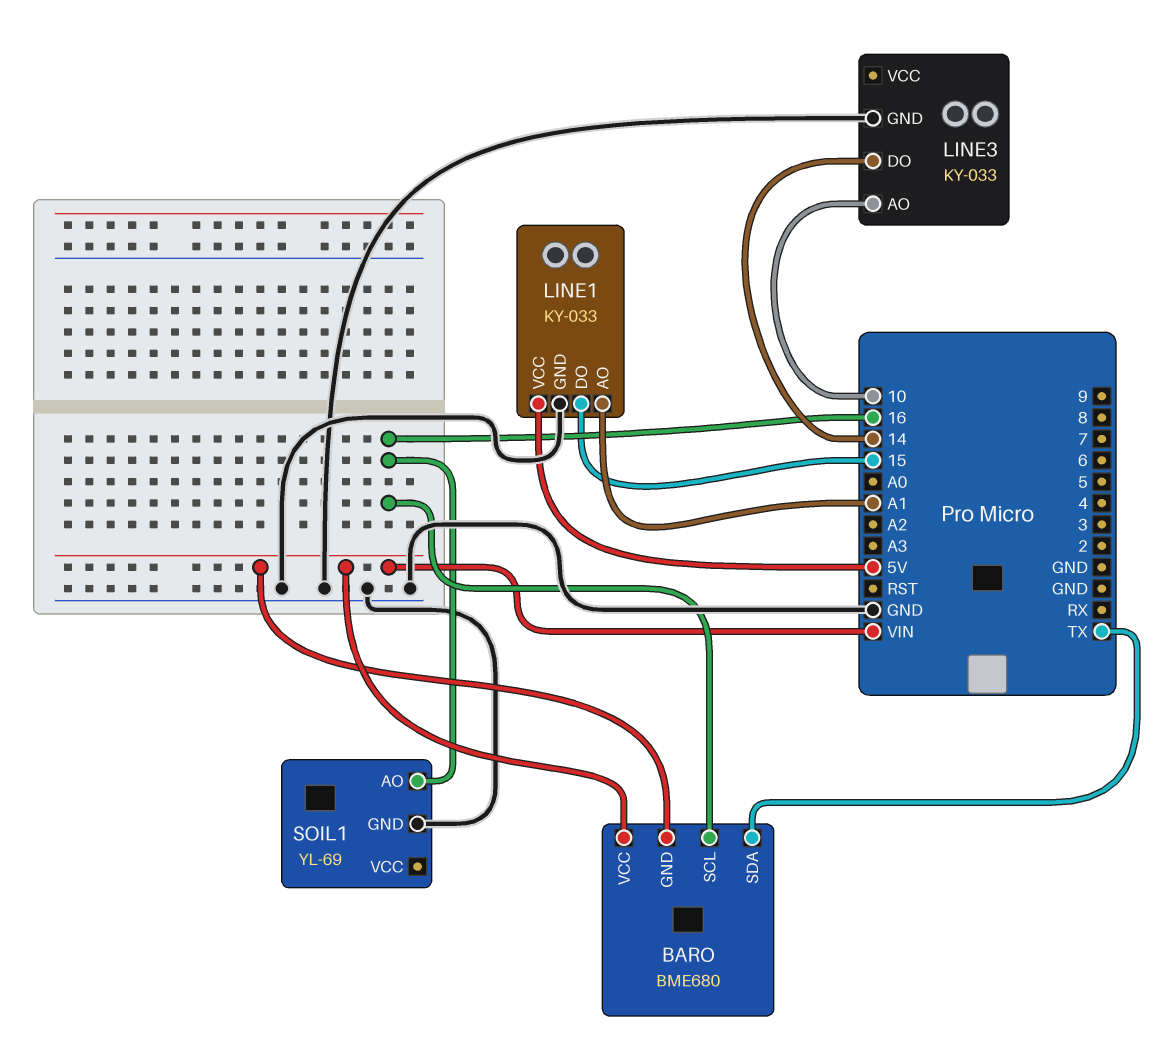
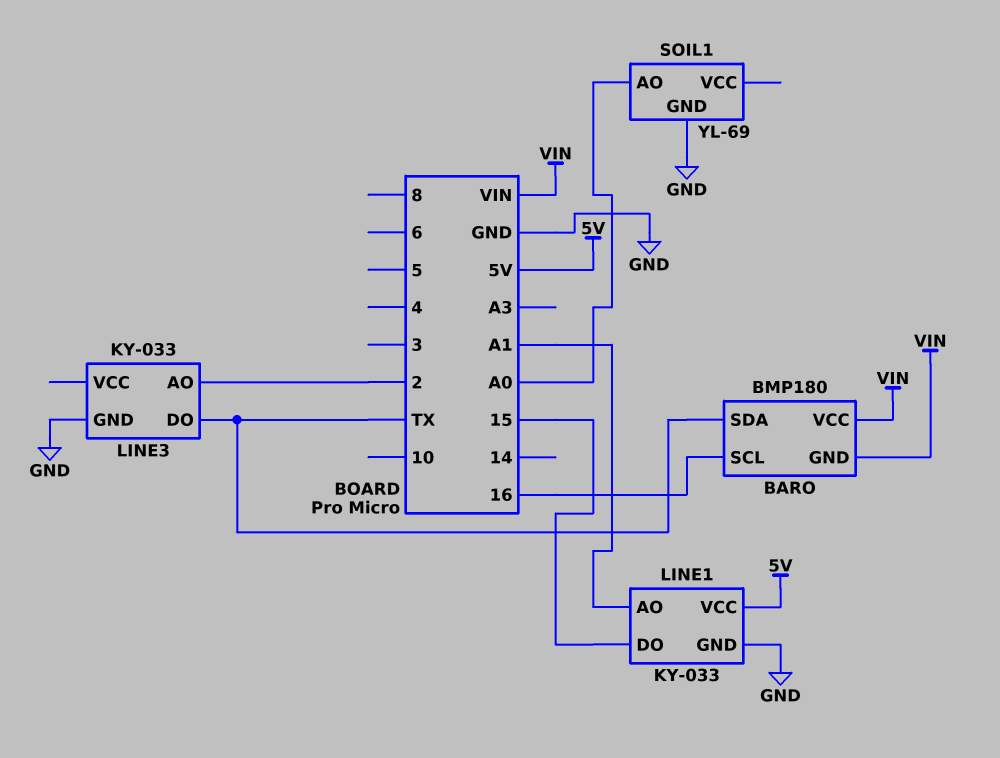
BARO: BME680 -> BMP180
LINE3 pin AO: 10 -> 2
LINE3 pin DO: 14 -> TX
SOIL1 pin AO: 16 -> A0

